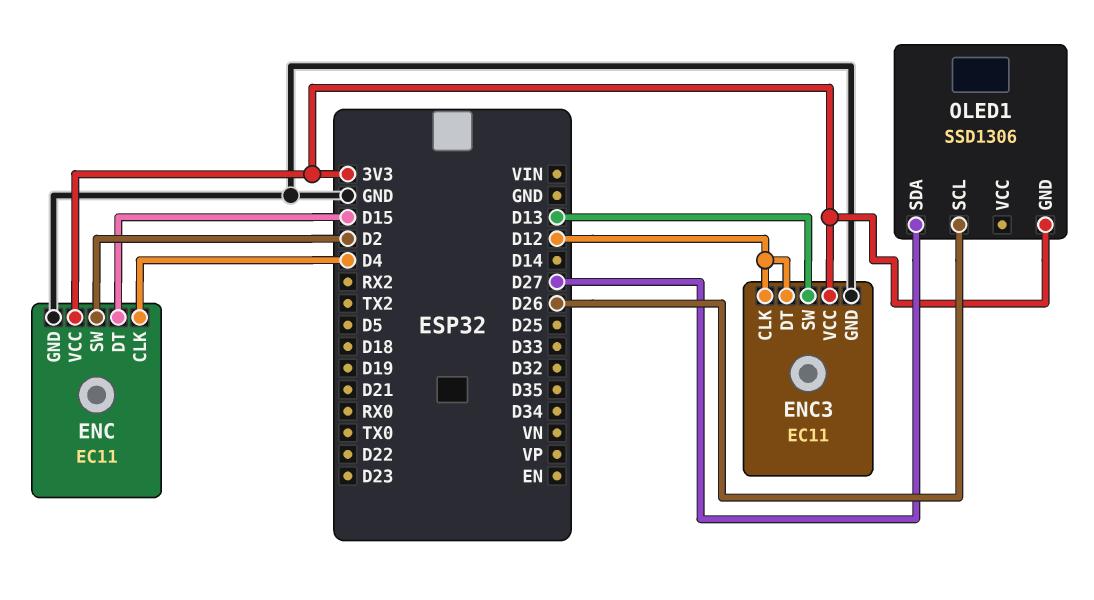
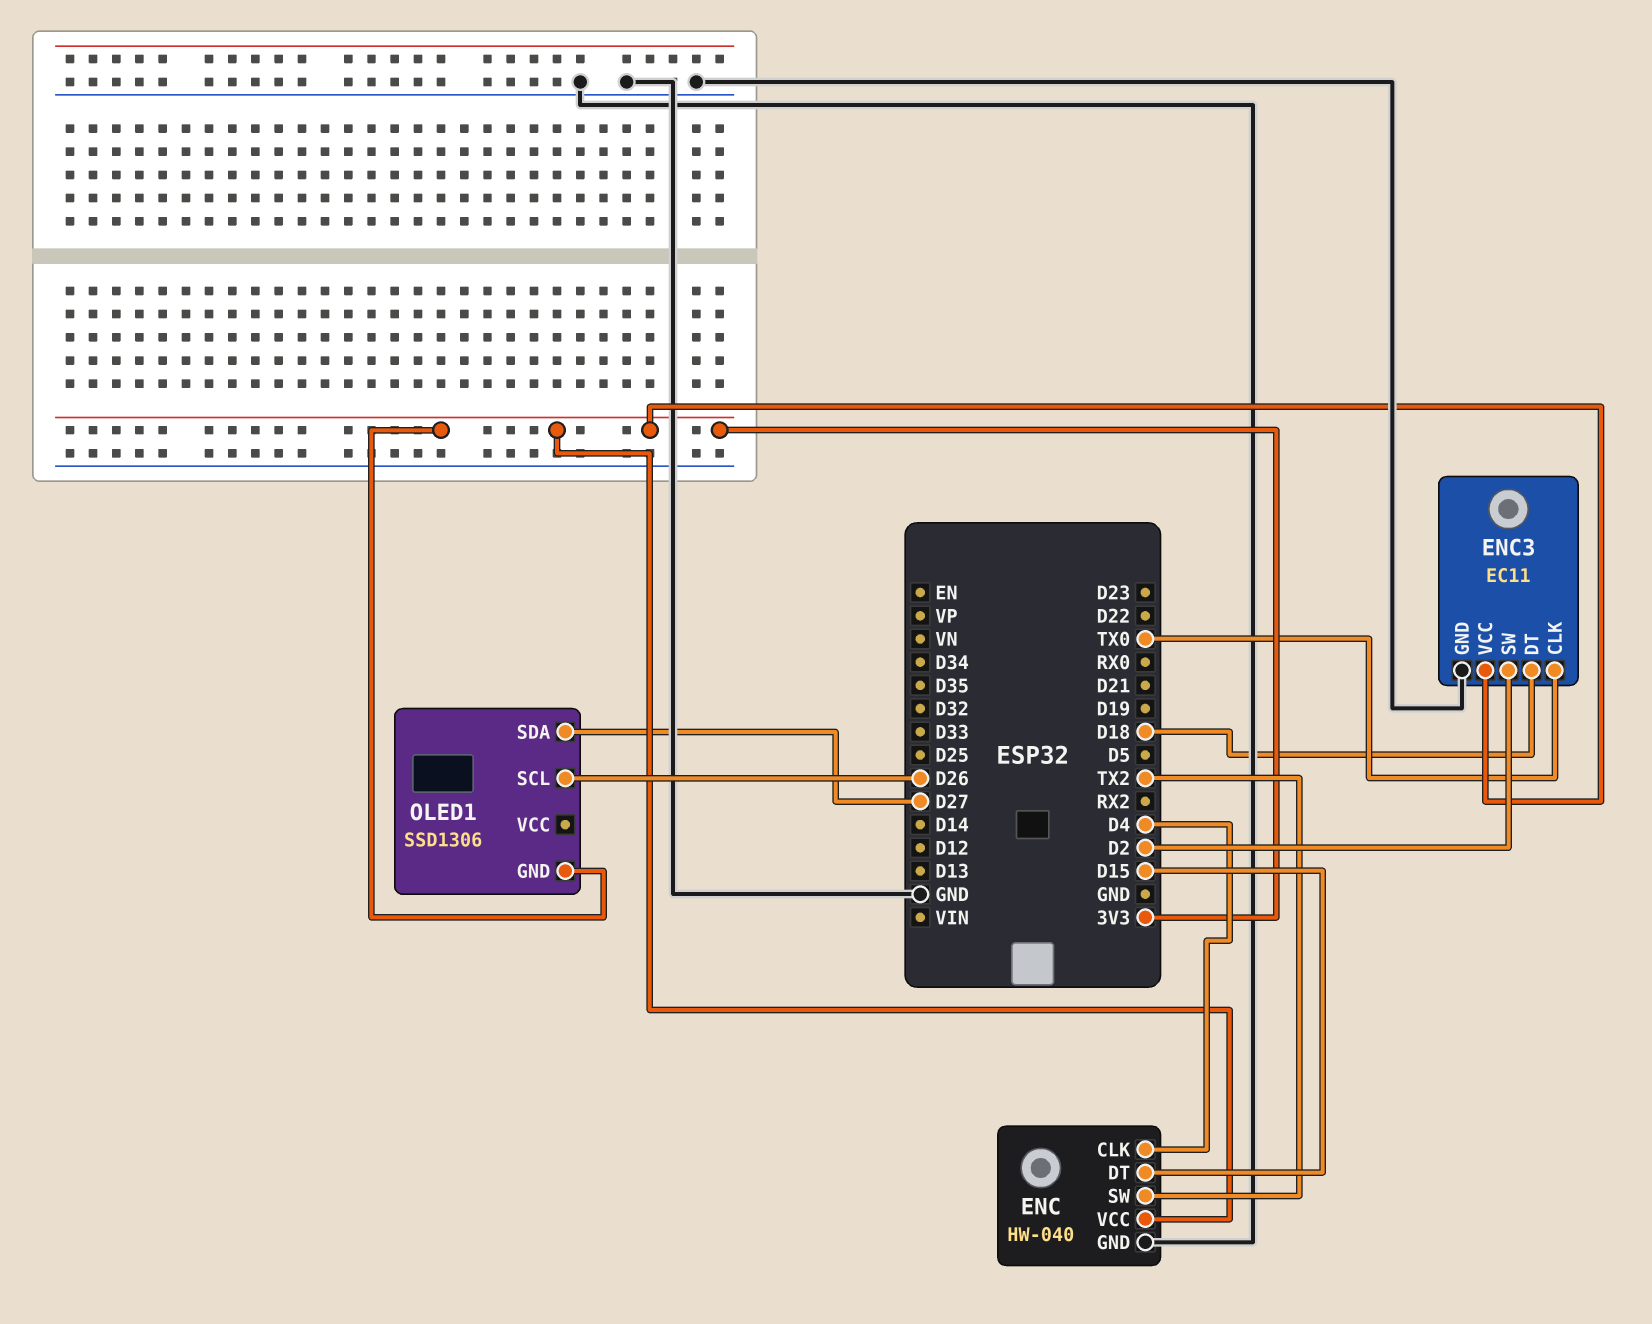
ENC: EC11 -> HW-040
ENC pin SW: D2 -> TX2
ENC3 pin CLK: D12 -> TX0
ENC3 pin DT: D12 -> D18
ENC3 pin SW: D13 -> D2

